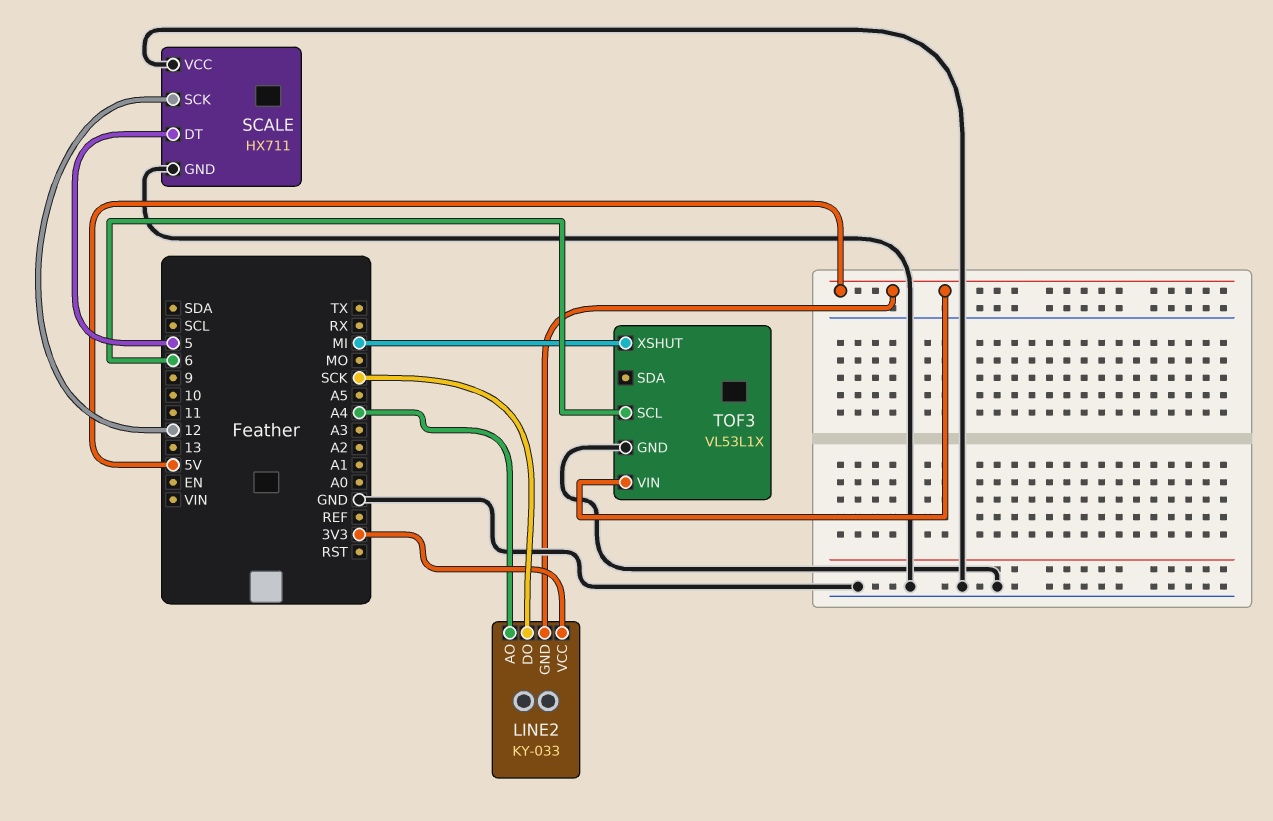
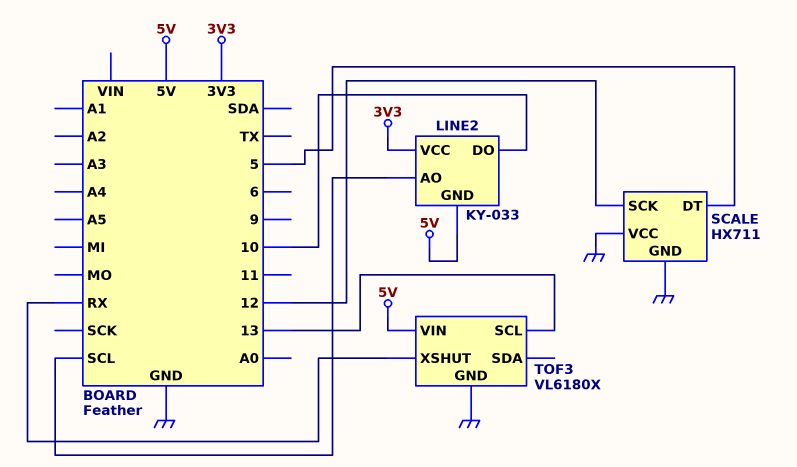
LINE2 pin AO: A4 -> SCL
LINE2 pin DO: SCK -> 10
TOF3: VL53L1X -> VL6180X
TOF3 pin SCL: 6 -> 13
TOF3 pin XSHUT: MI -> RX

